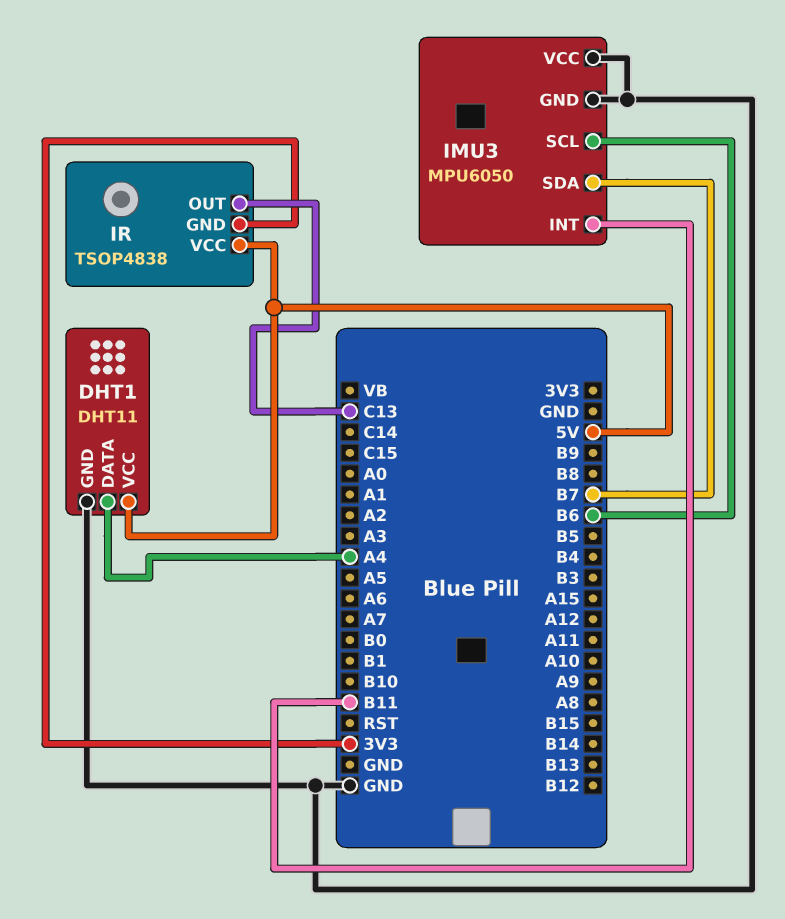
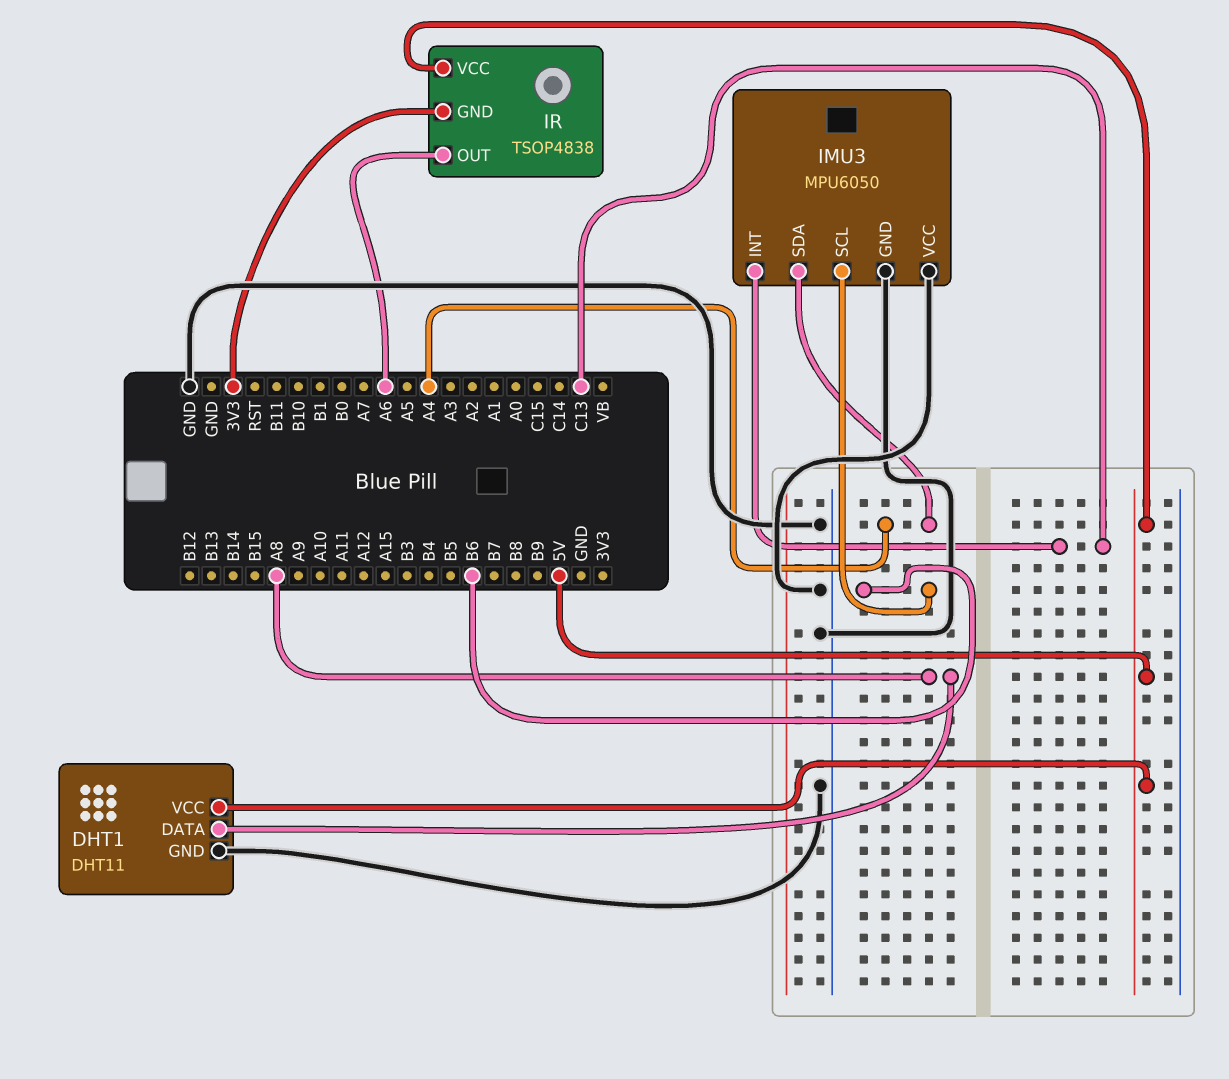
DHT1 pin DATA: A4 -> A8
IMU3 pin INT: B11 -> C13
IMU3 pin SDA: B7 -> A4
IR pin OUT: C13 -> A6

